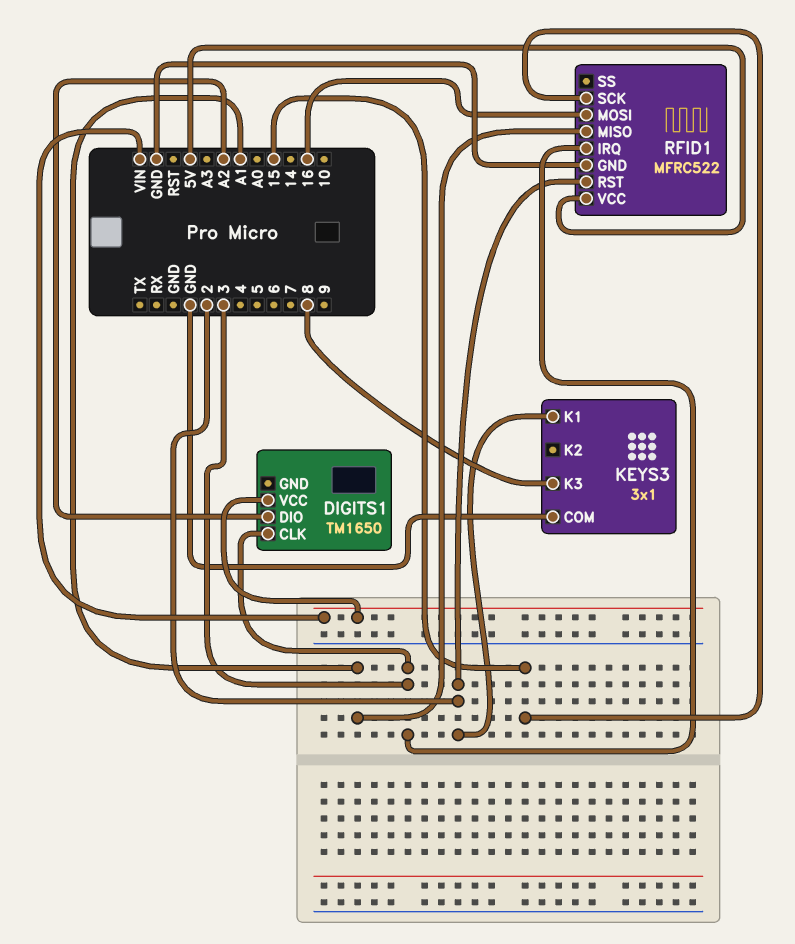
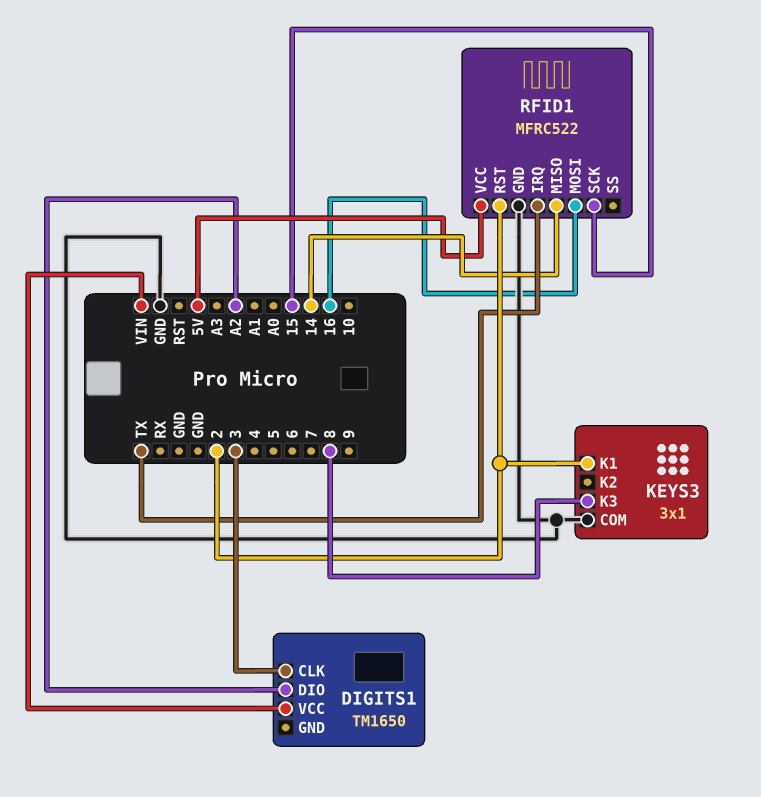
RFID1 pin IRQ: 3 -> TX
RFID1 pin MISO: A1 -> 14

